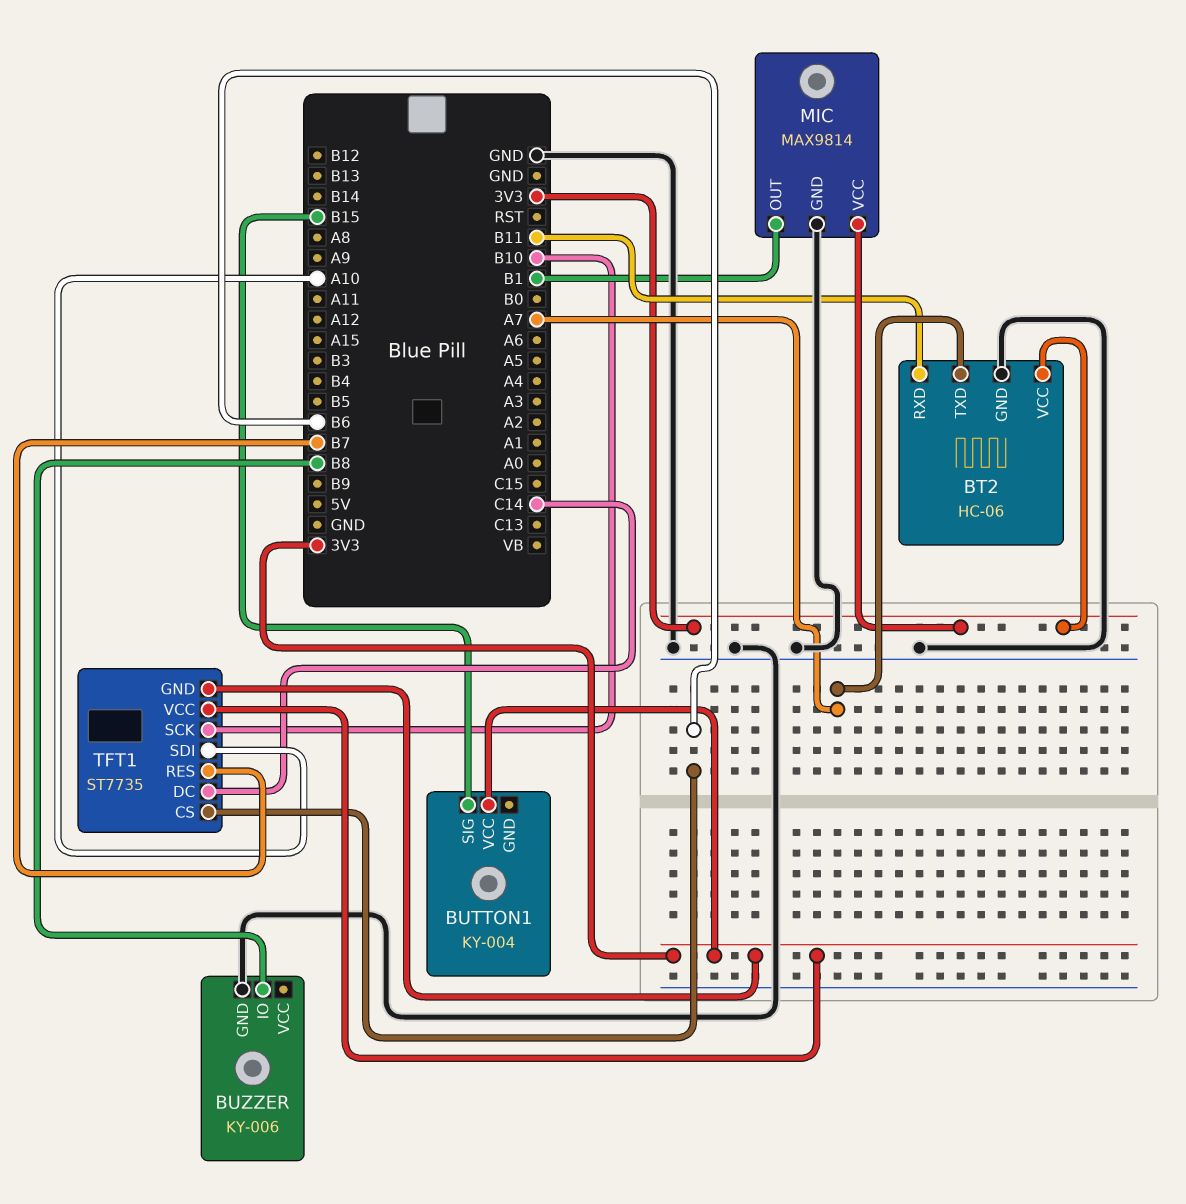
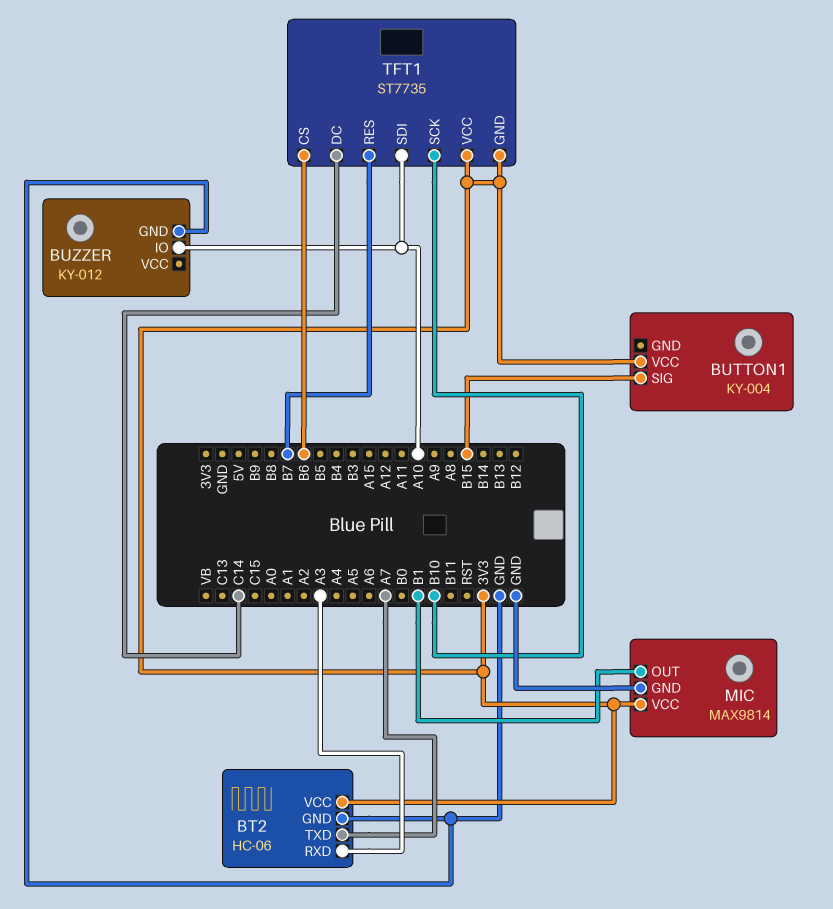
BT2 pin RXD: B11 -> A3
BUZZER: KY-006 -> KY-012
BUZZER pin IO: B8 -> A10

